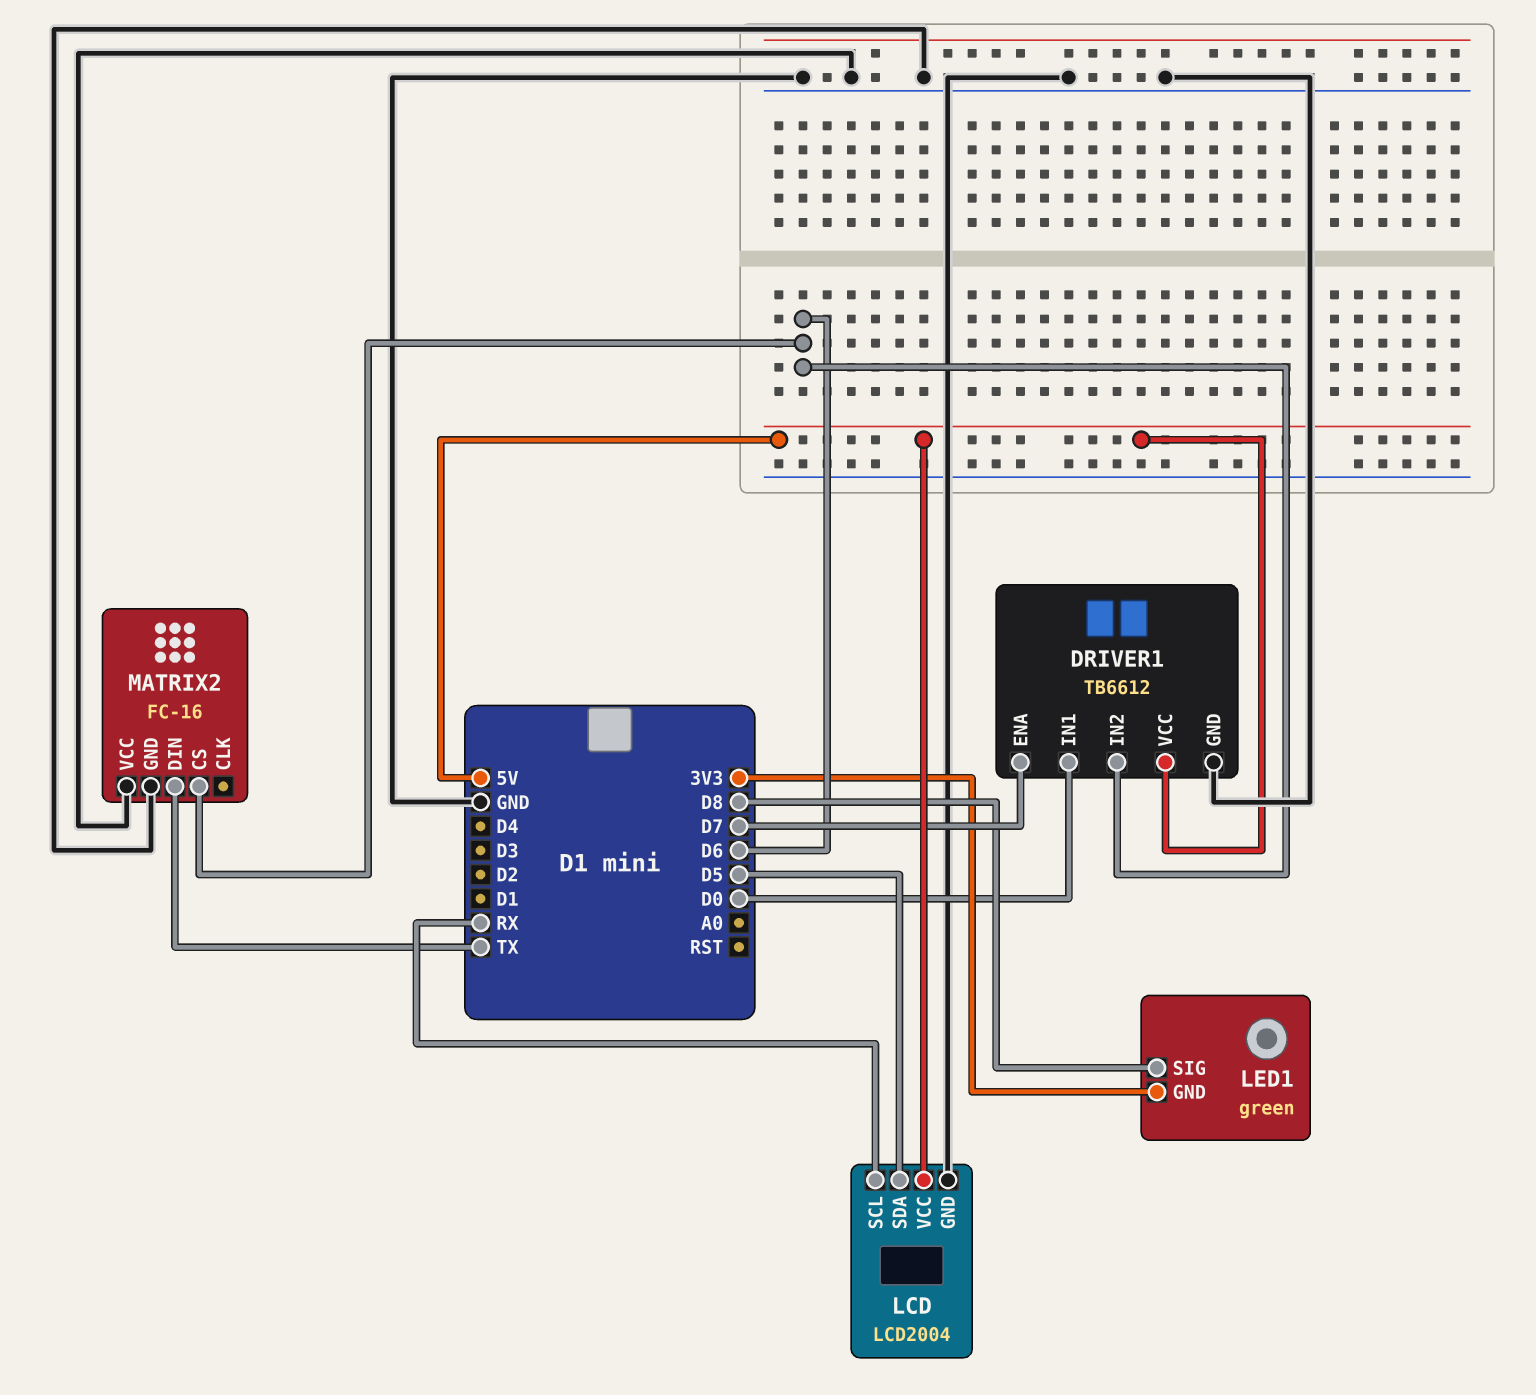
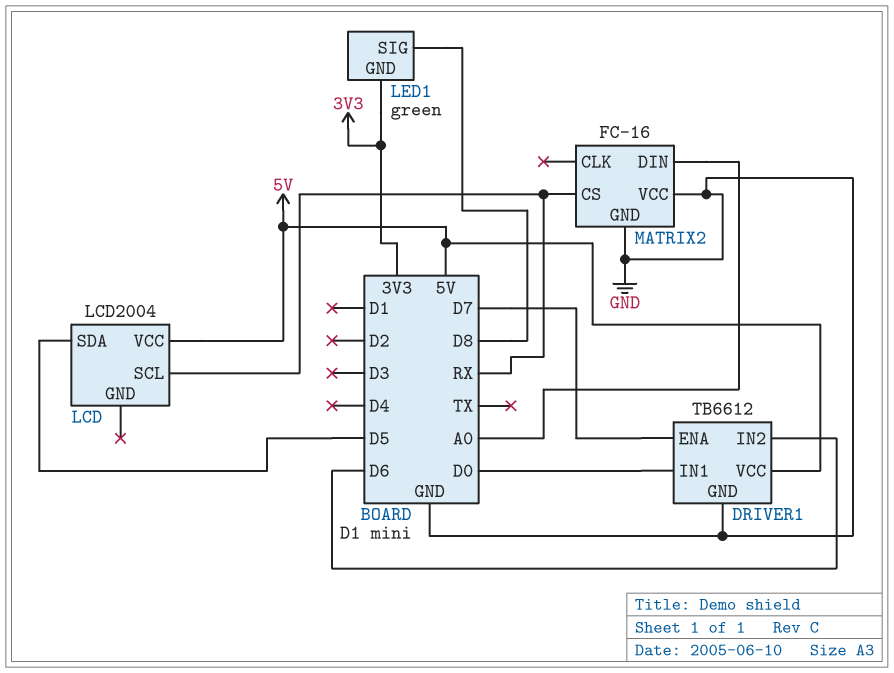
LCD pin GND: GND -> none
MATRIX2 pin CS: D6 -> RX
MATRIX2 pin DIN: TX -> A0

